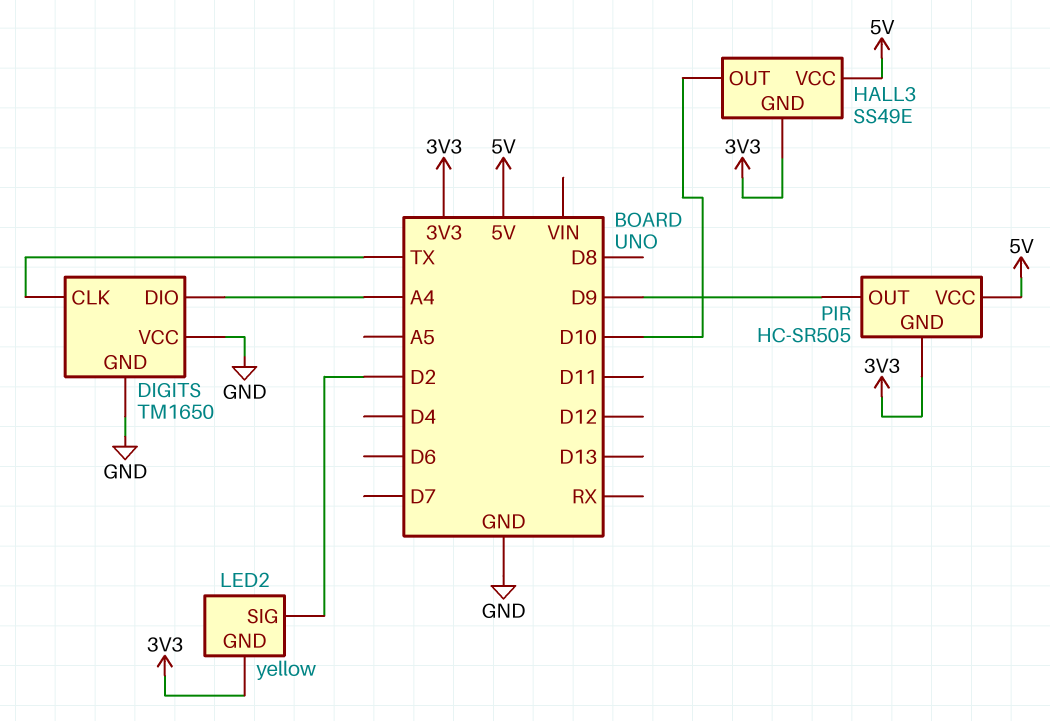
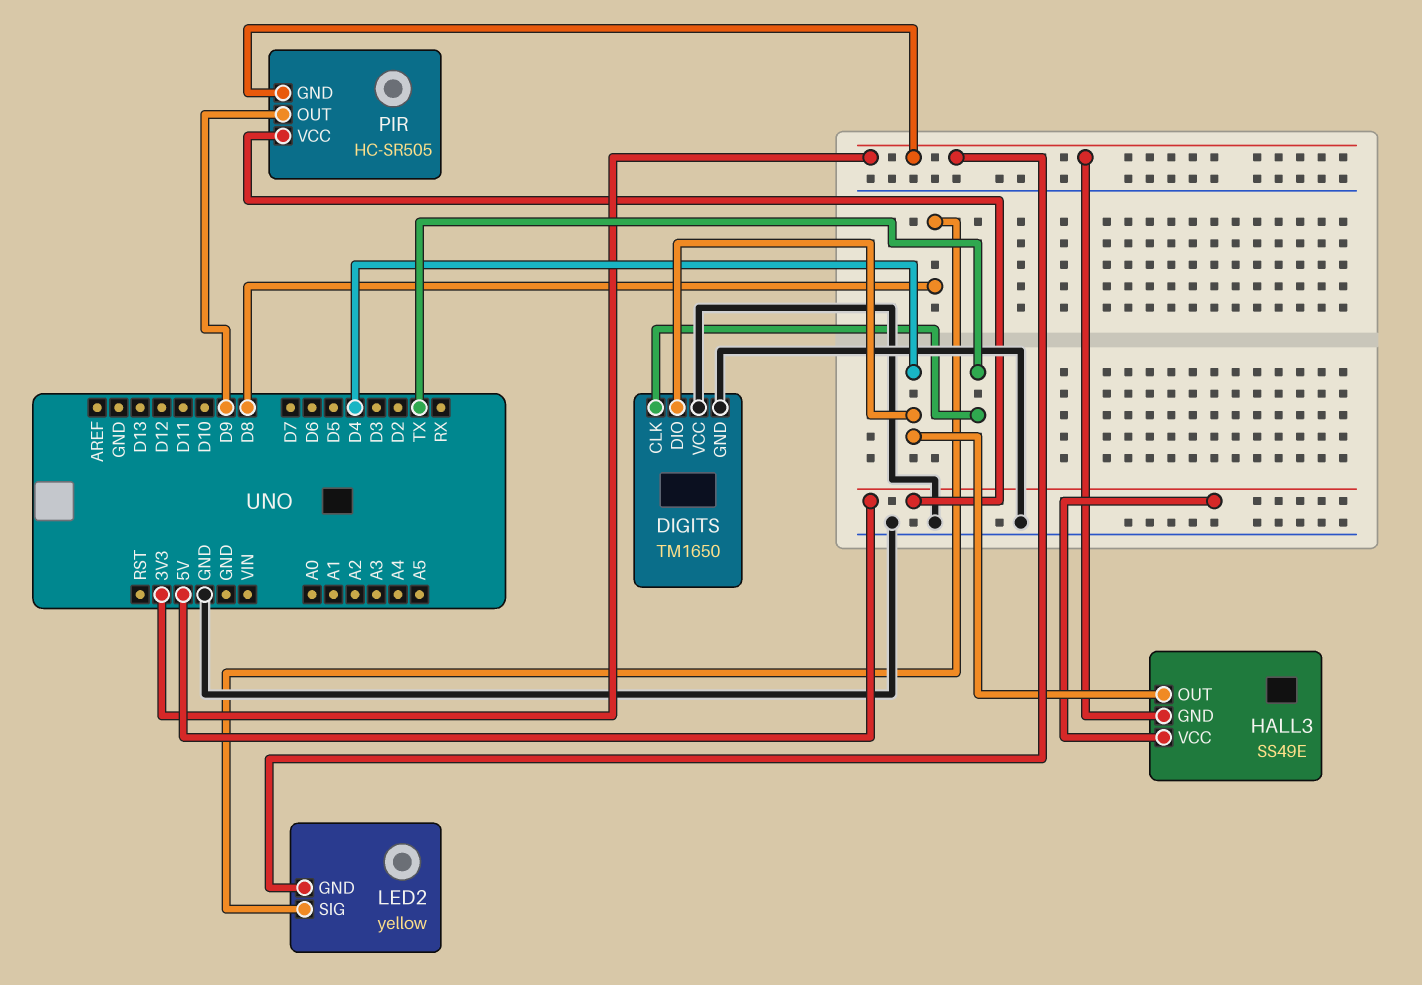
DIGITS pin DIO: A4 -> D4
HALL3 pin OUT: D10 -> D4
LED2 pin SIG: D2 -> D8

